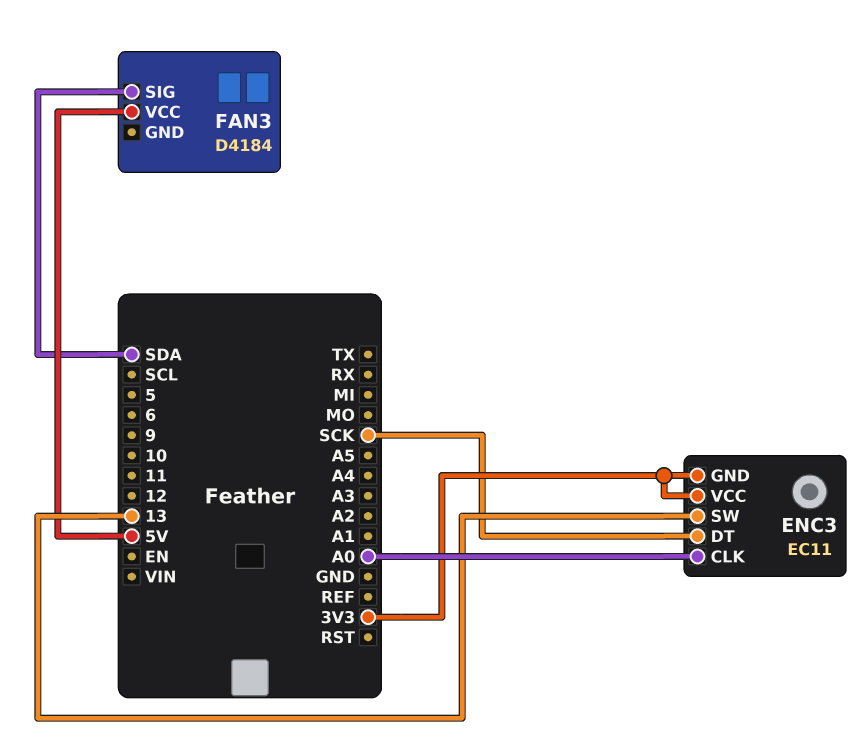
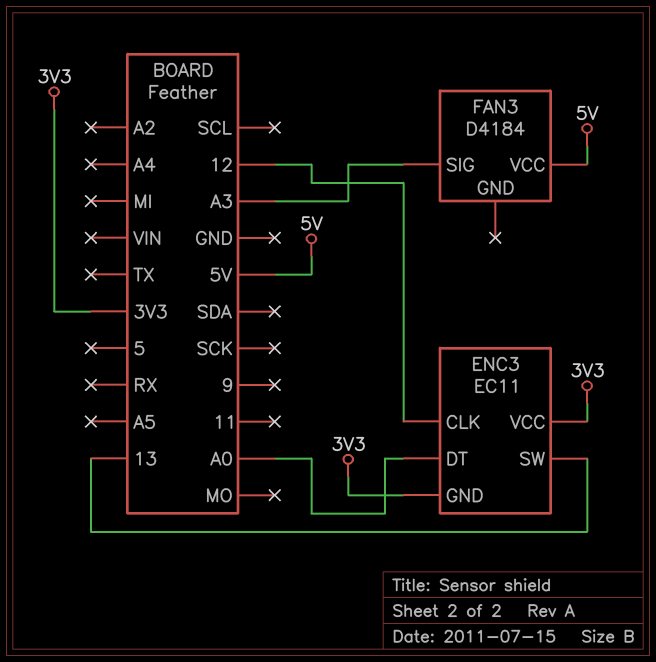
ENC3 pin CLK: A0 -> 12
ENC3 pin DT: SCK -> A0
FAN3 pin SIG: SDA -> A3

